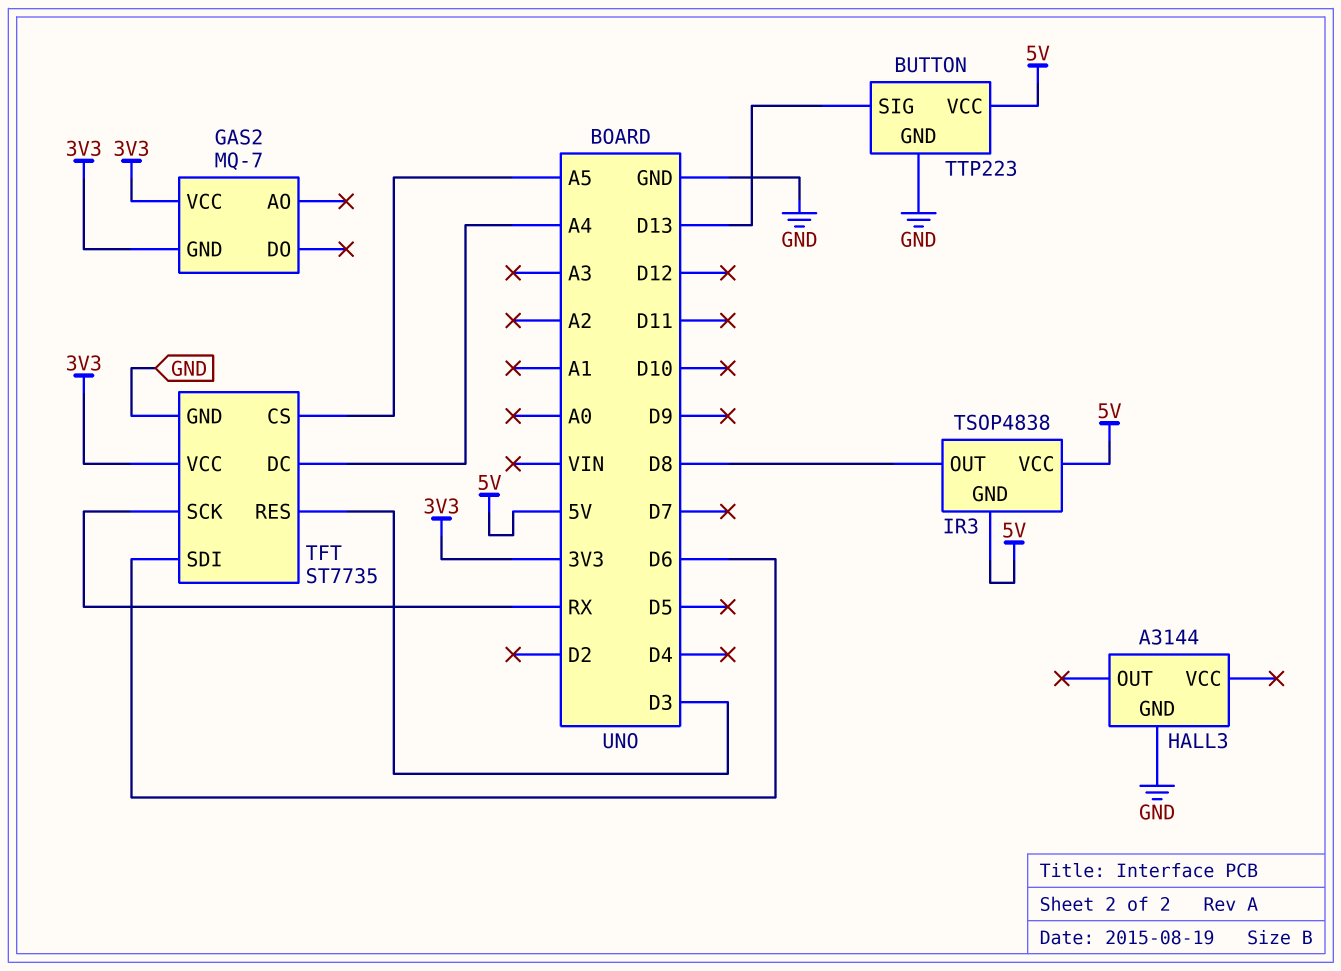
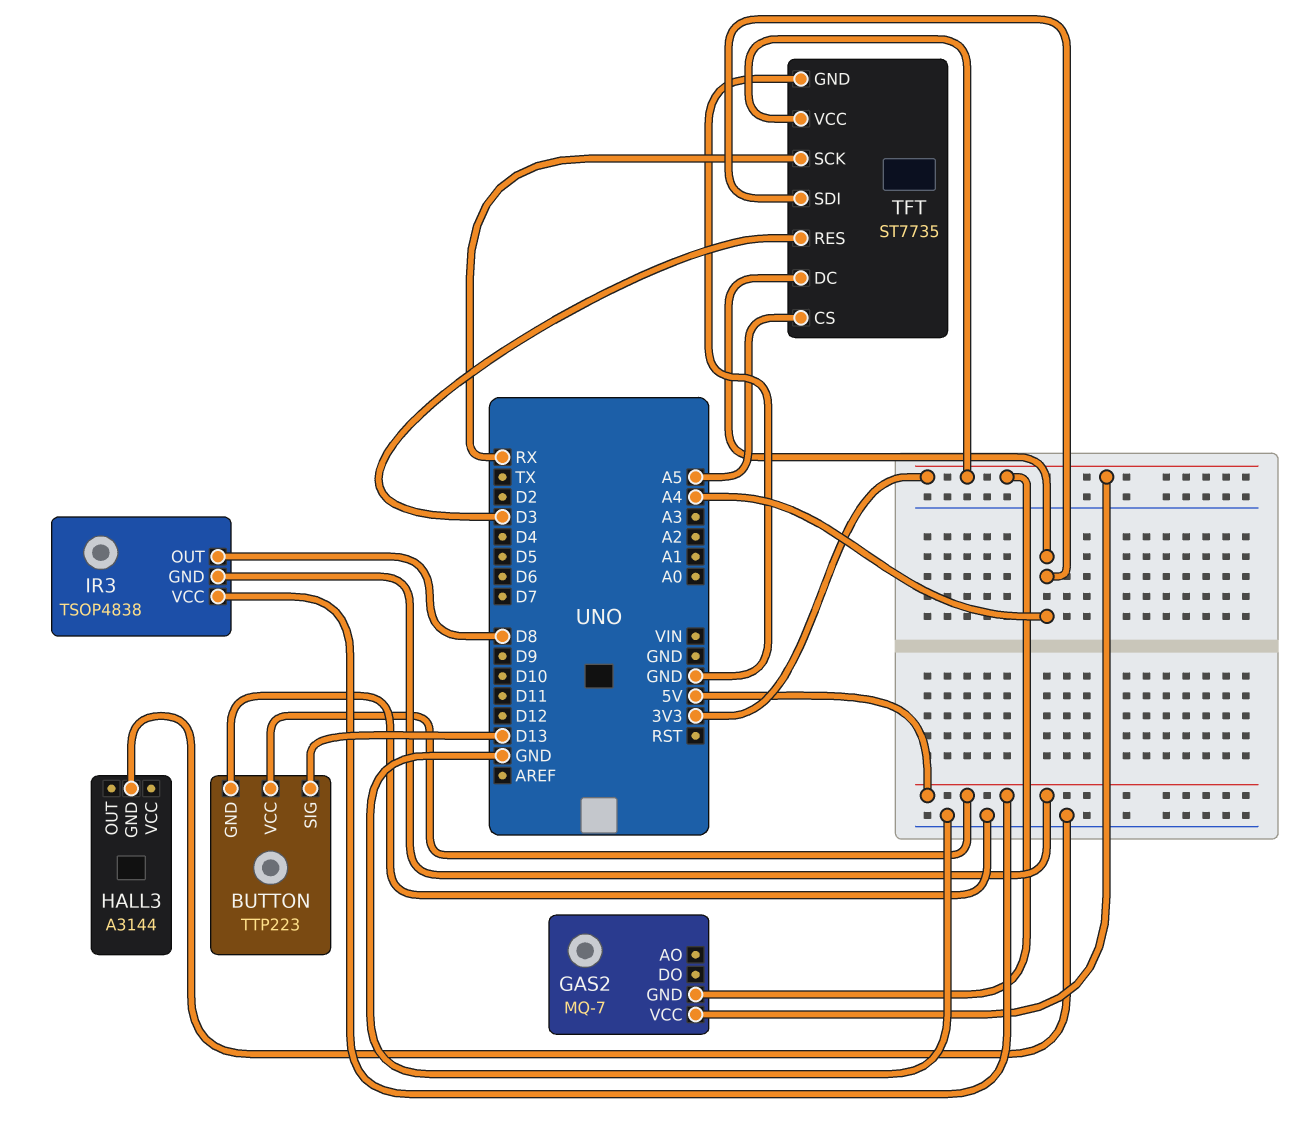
TFT pin SDI: D6 -> A4

